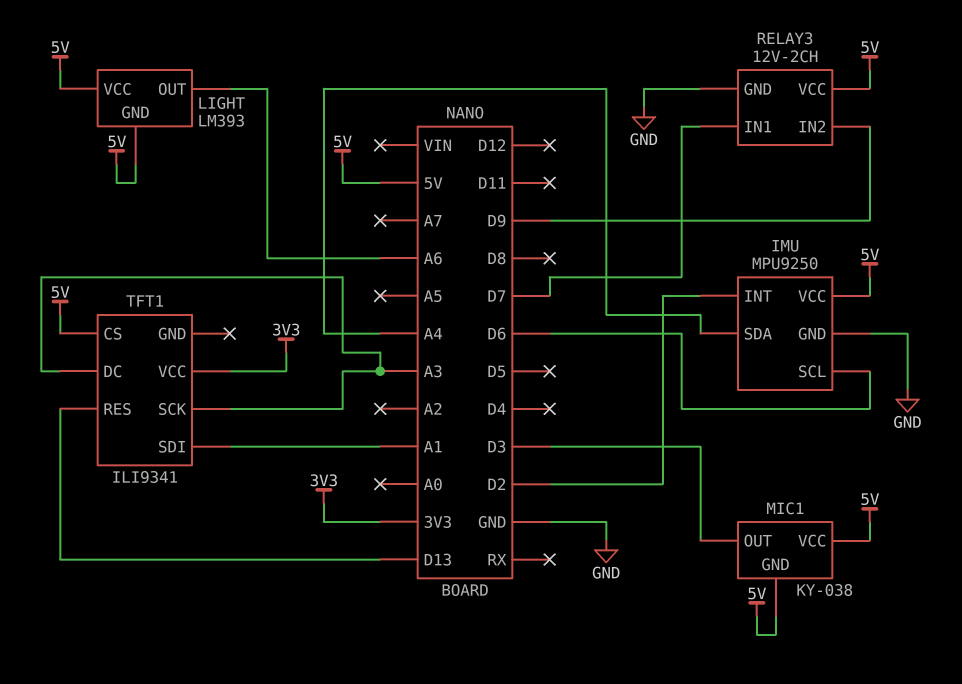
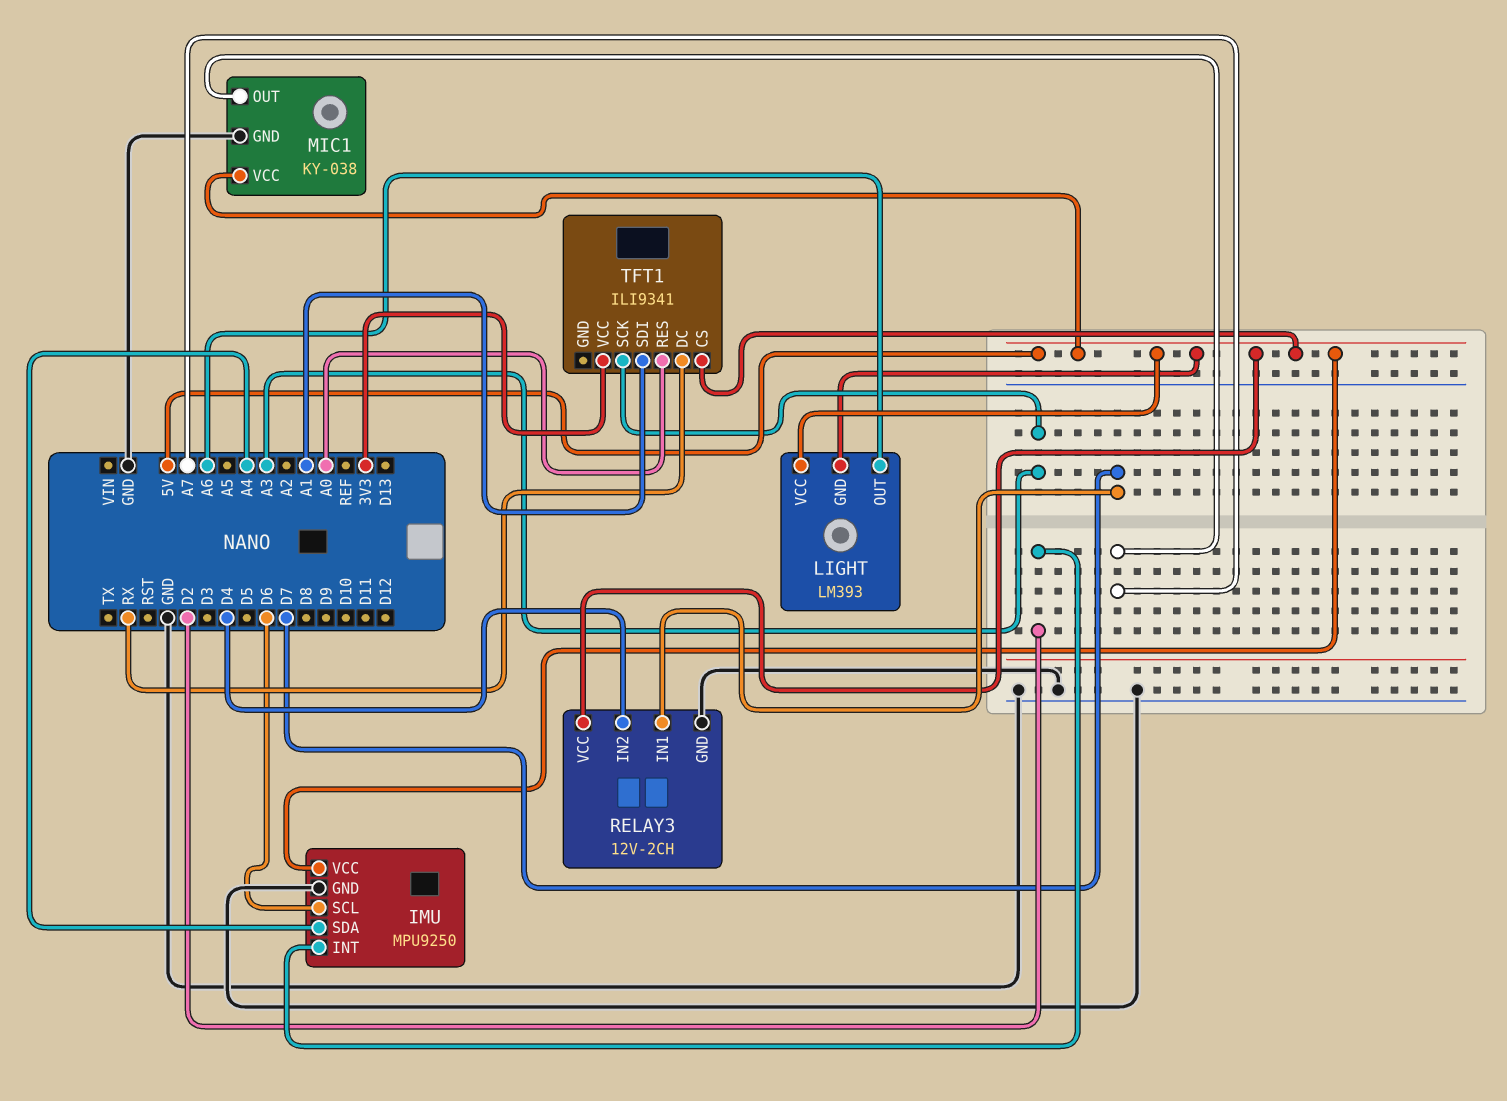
MIC1 pin GND: 5V -> GND
MIC1 pin OUT: D3 -> A7
RELAY3 pin IN2: D9 -> D4
TFT1 pin DC: A3 -> RX
TFT1 pin RES: D13 -> A0

